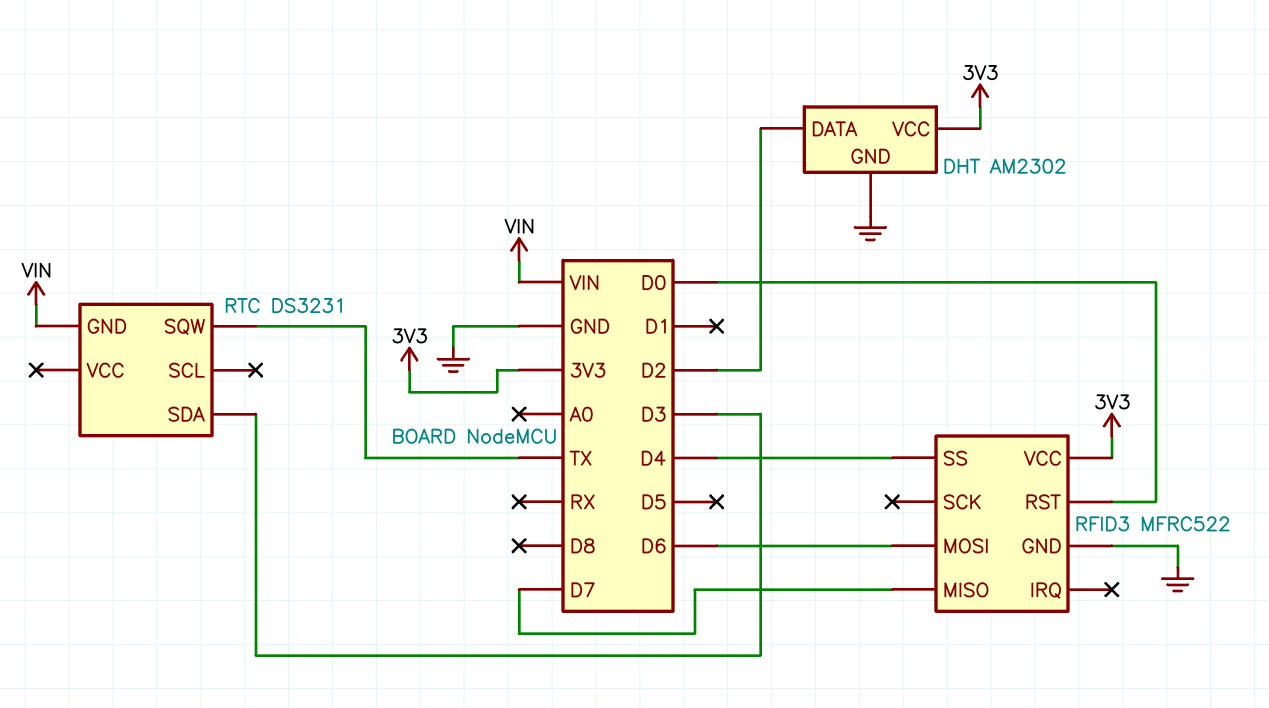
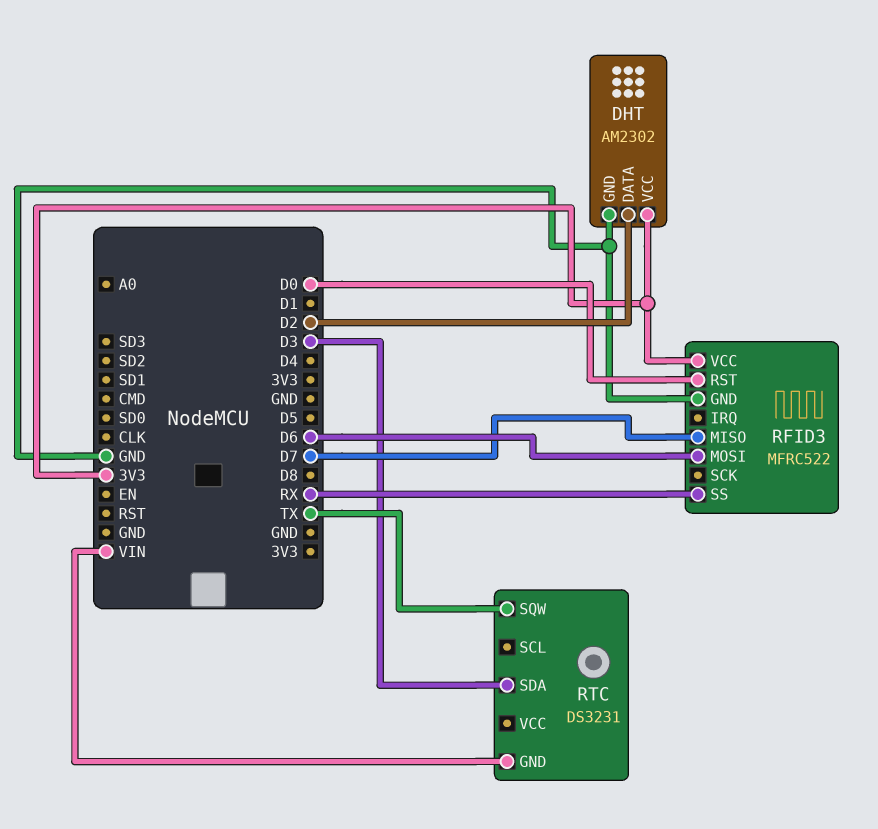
RFID3 pin SS: D4 -> RX

